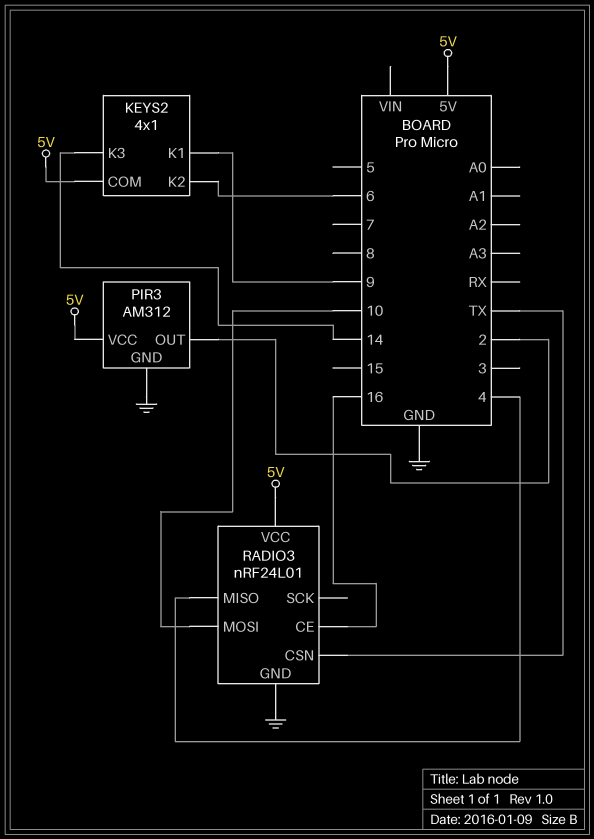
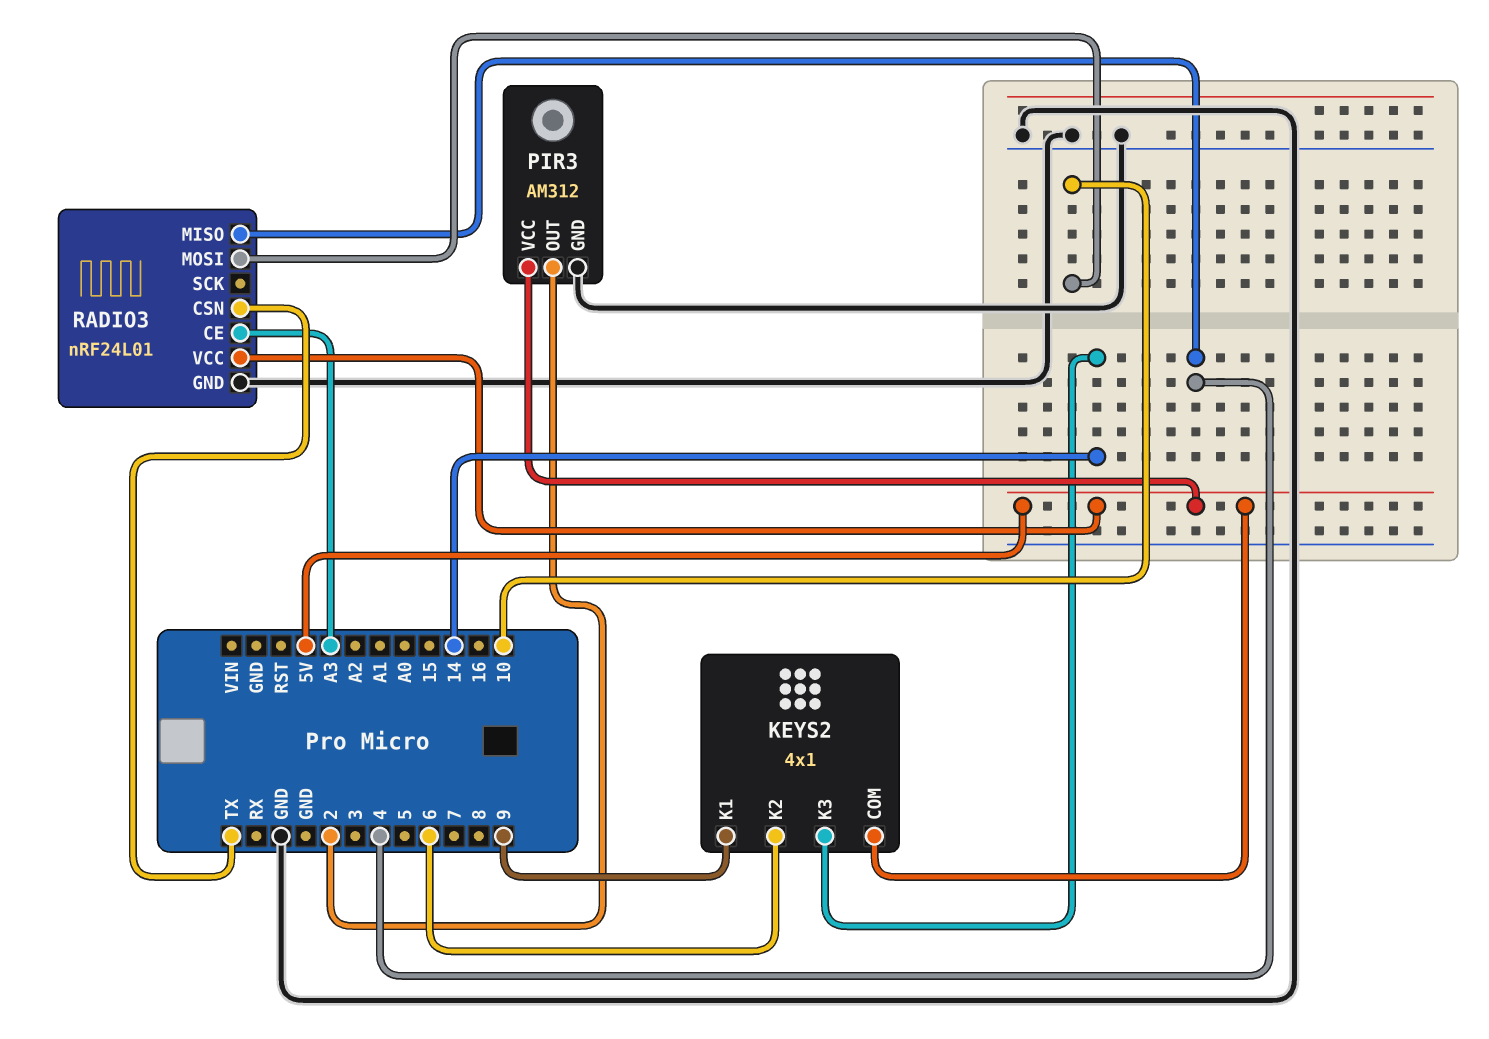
RADIO3 pin CE: 16 -> A3

